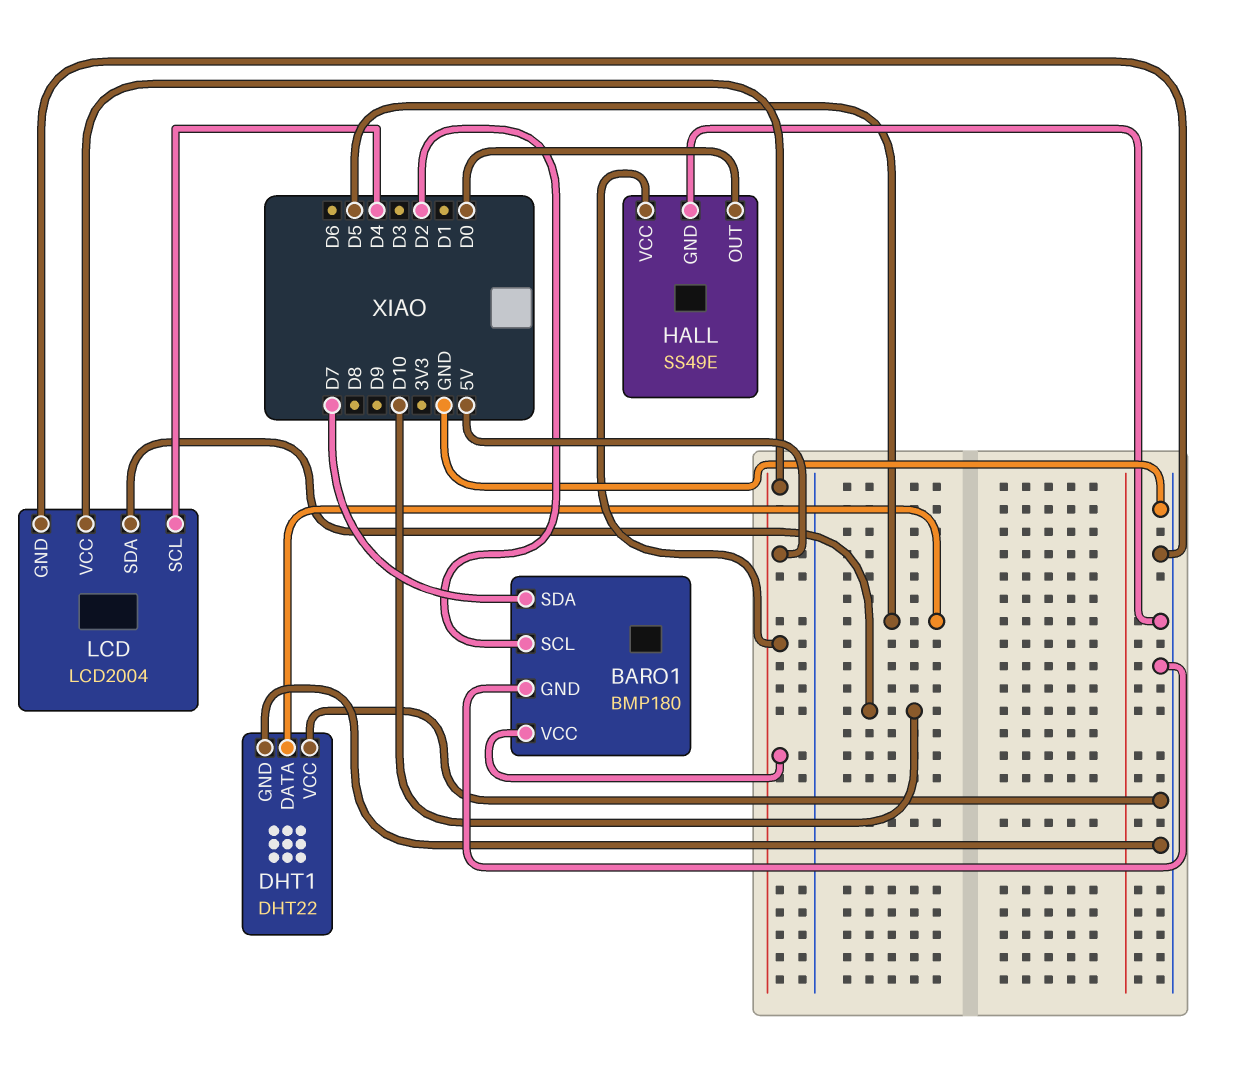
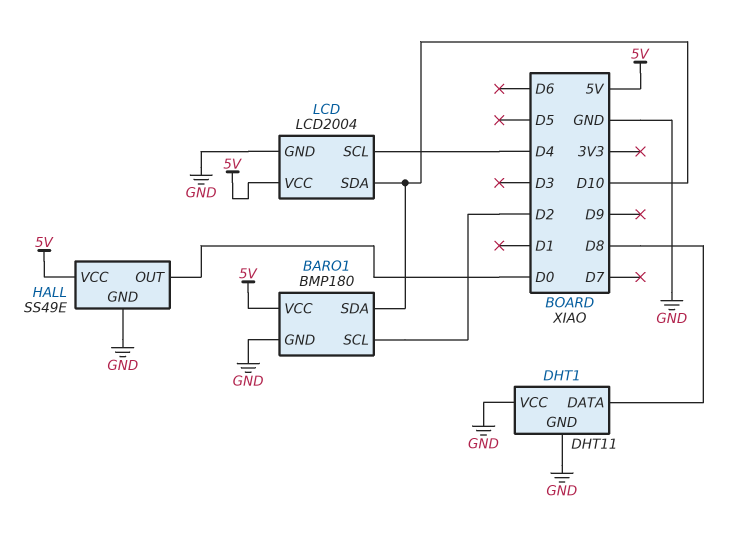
BARO1 pin SDA: D7 -> D10
DHT1: DHT22 -> DHT11
DHT1 pin DATA: D5 -> D8

